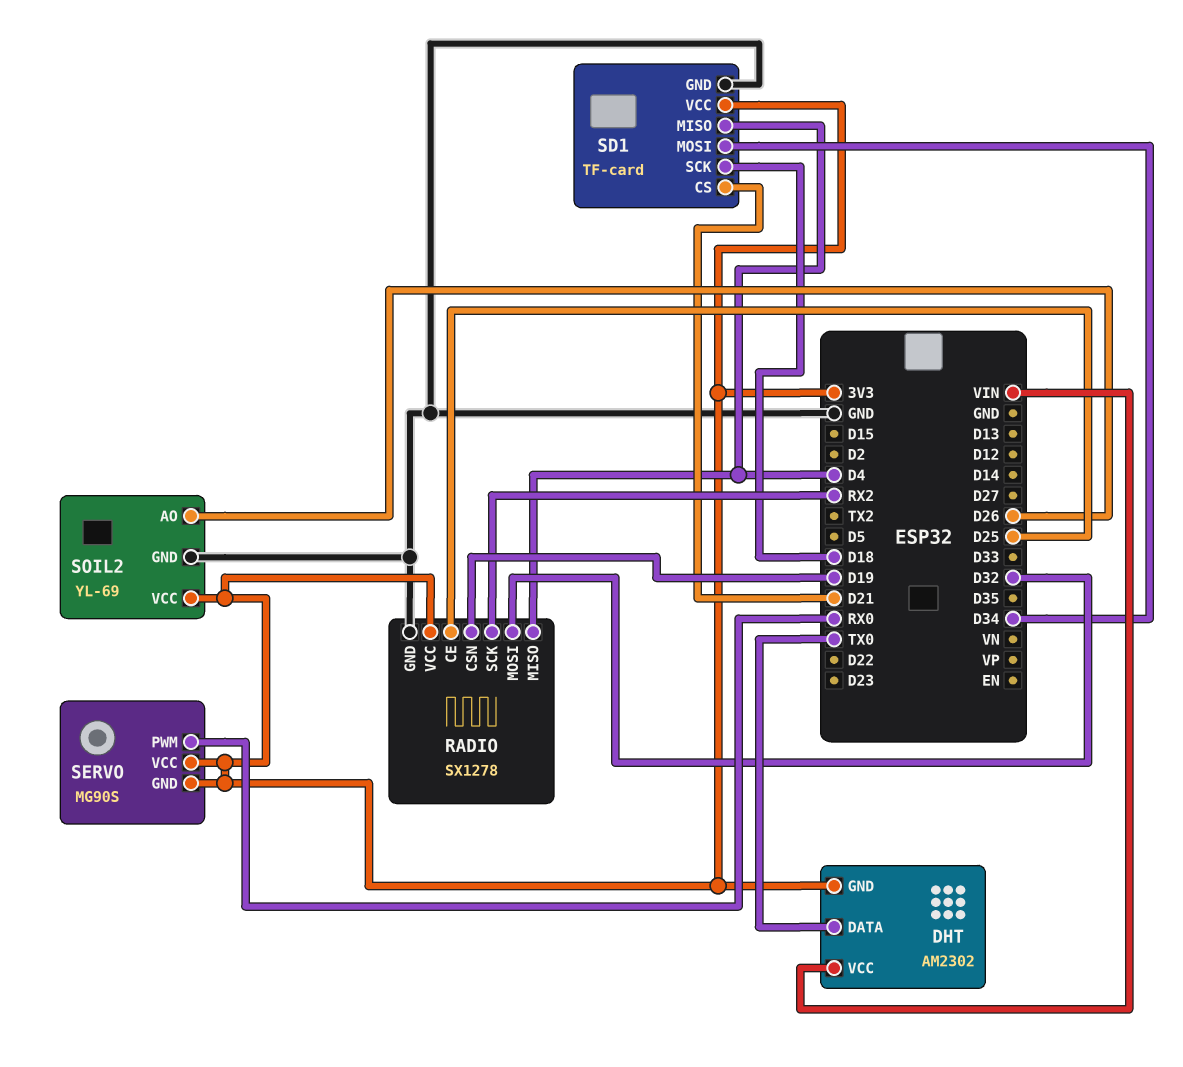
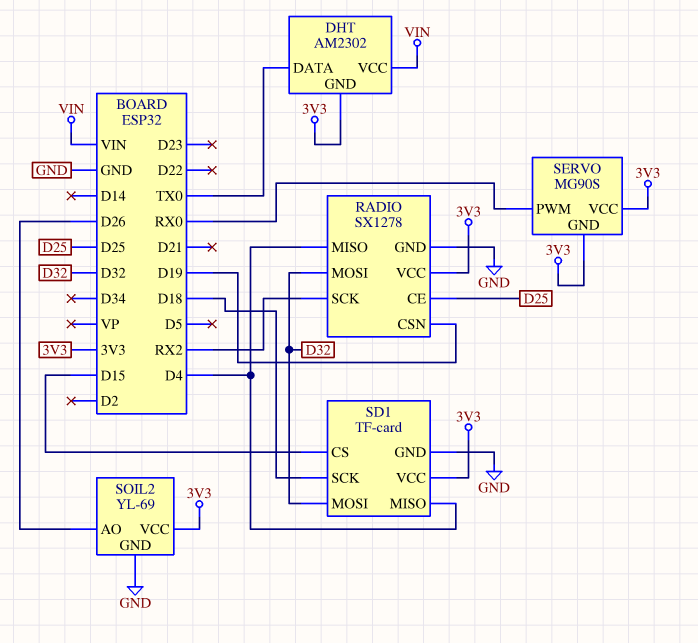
SD1 pin CS: D21 -> D15
SD1 pin MOSI: D34 -> D32

